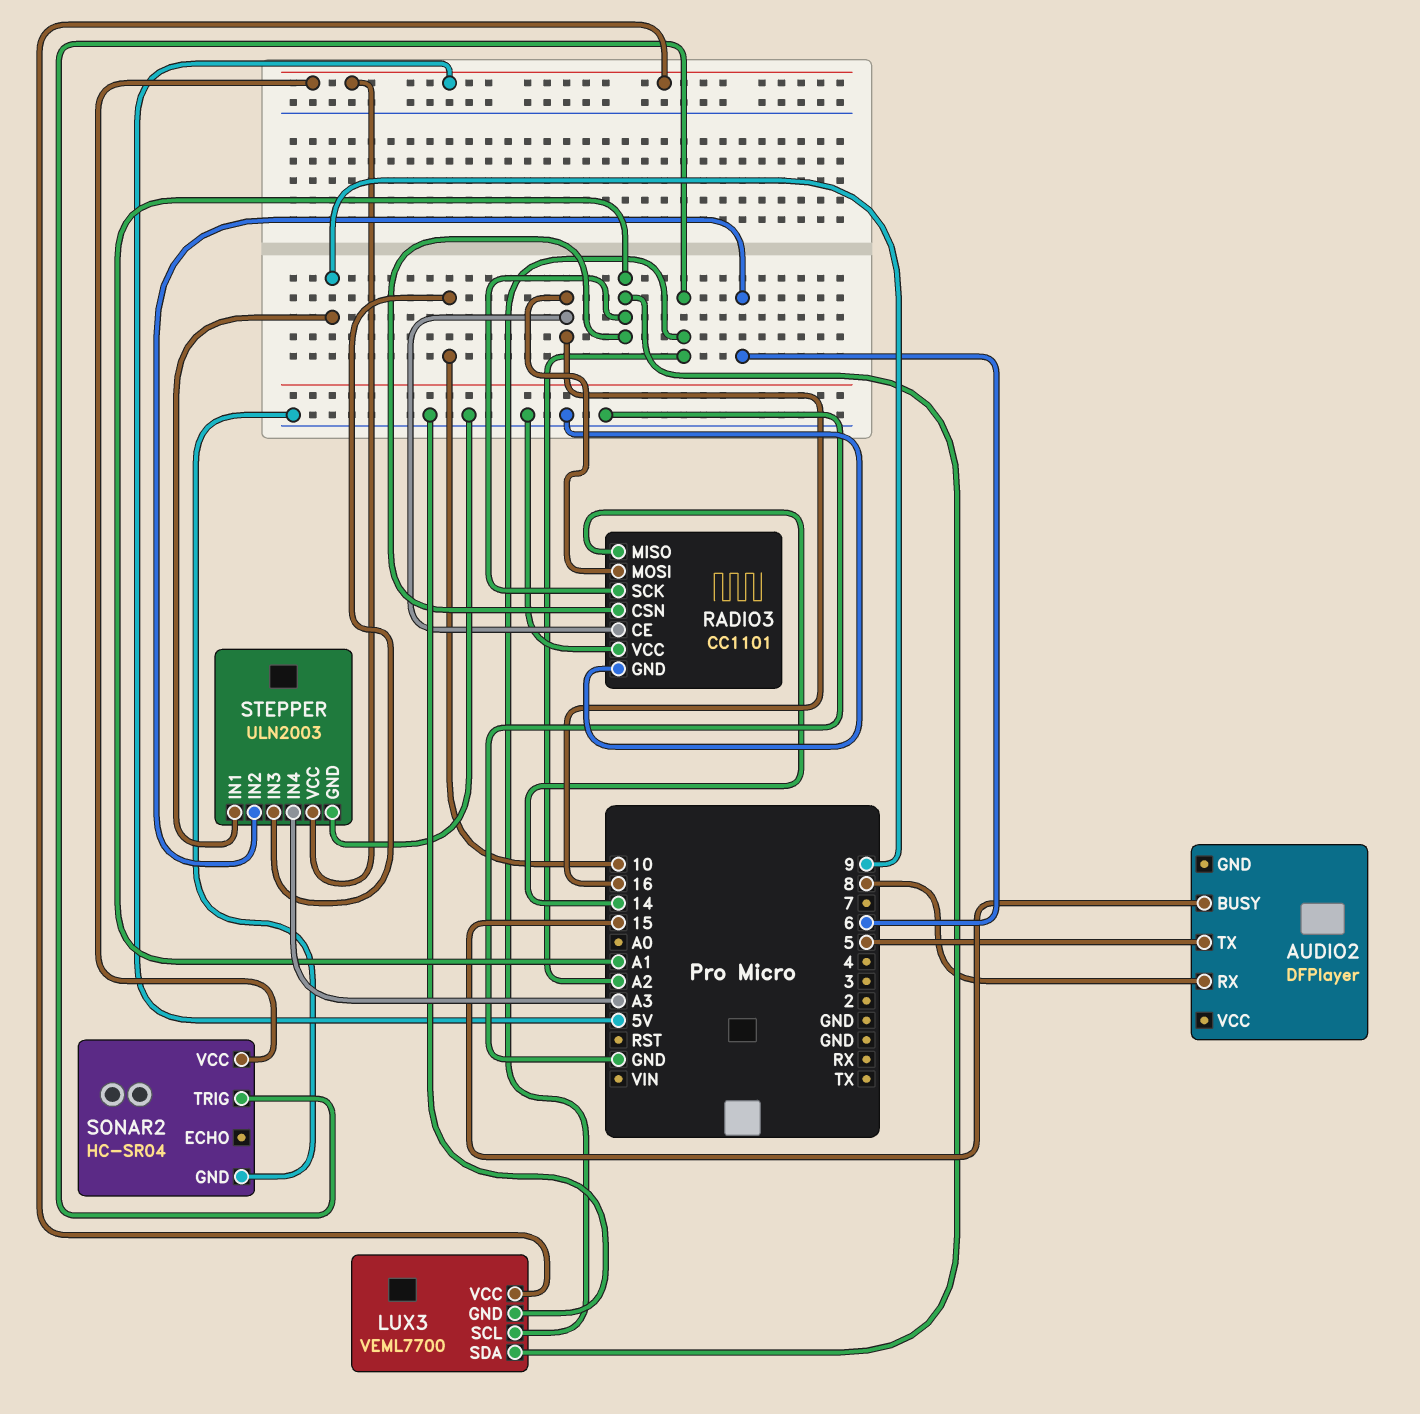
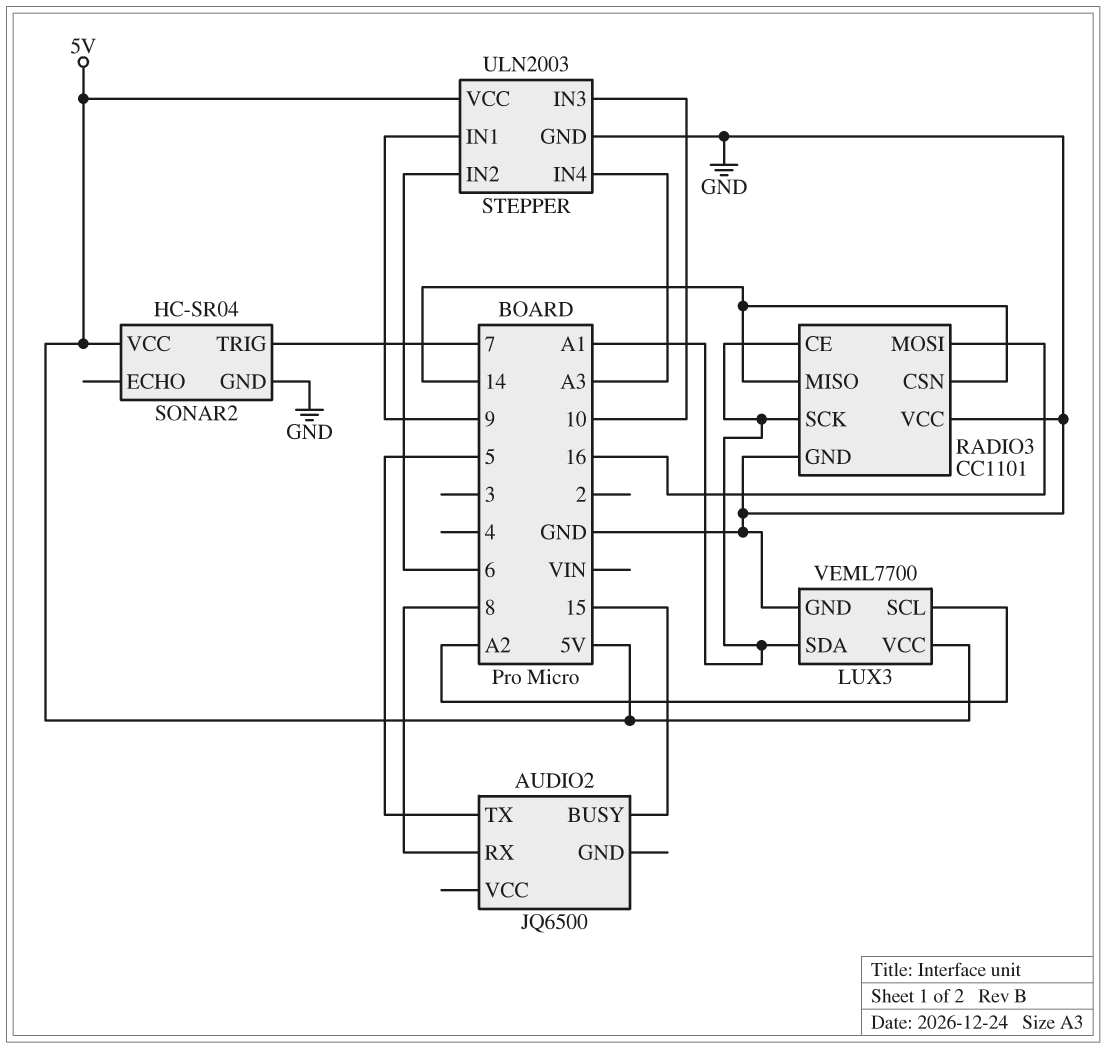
AUDIO2: DFPlayer -> JQ6500
RADIO3 pin CE: 16 -> A1
RADIO3 pin CSN: A1 -> 14
SONAR2 pin TRIG: A2 -> 7

